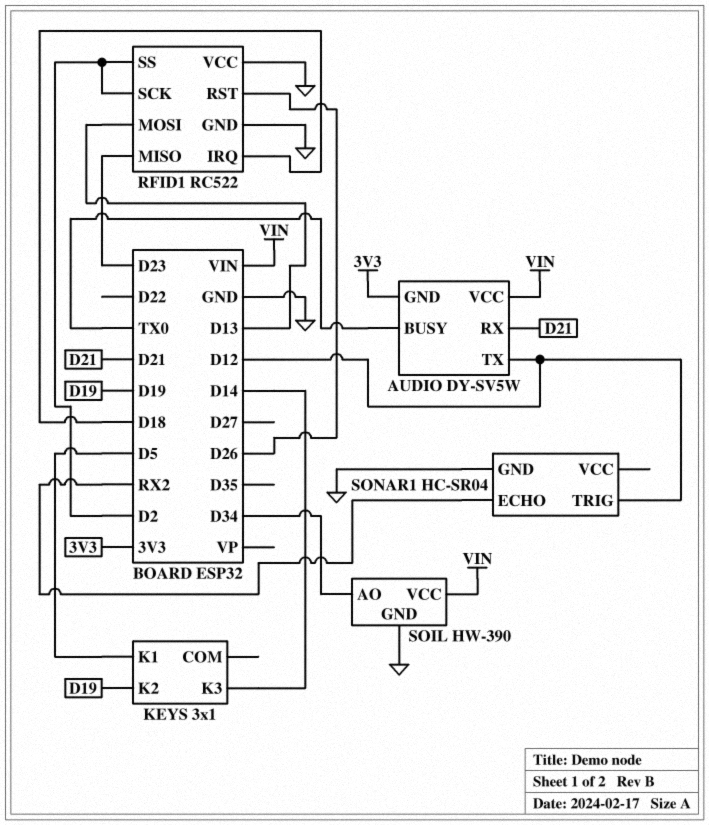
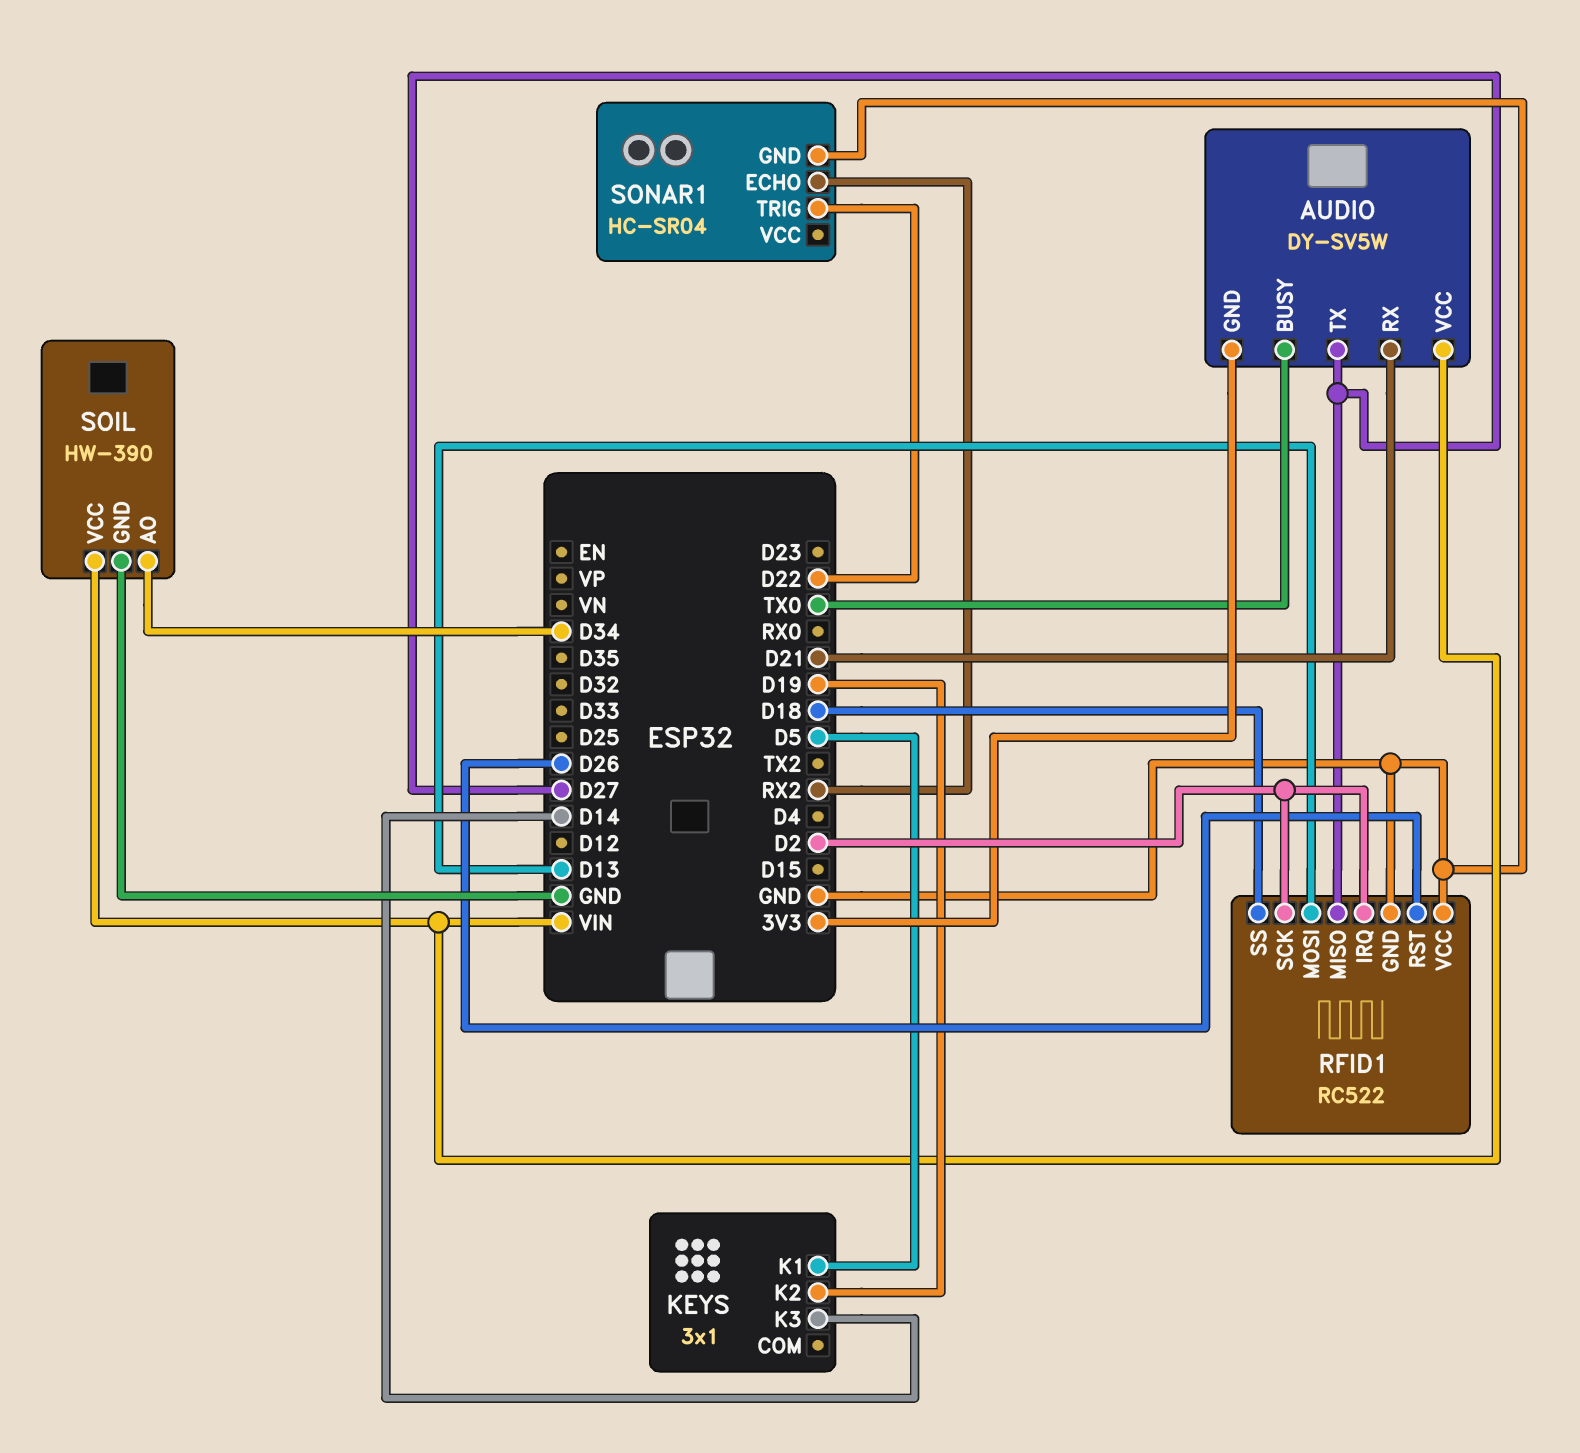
AUDIO pin TX: D12 -> D27
RFID1 pin IRQ: D18 -> D2
RFID1 pin MISO: D23 -> D27
RFID1 pin SS: D2 -> D18
SONAR1 pin TRIG: D12 -> D22

